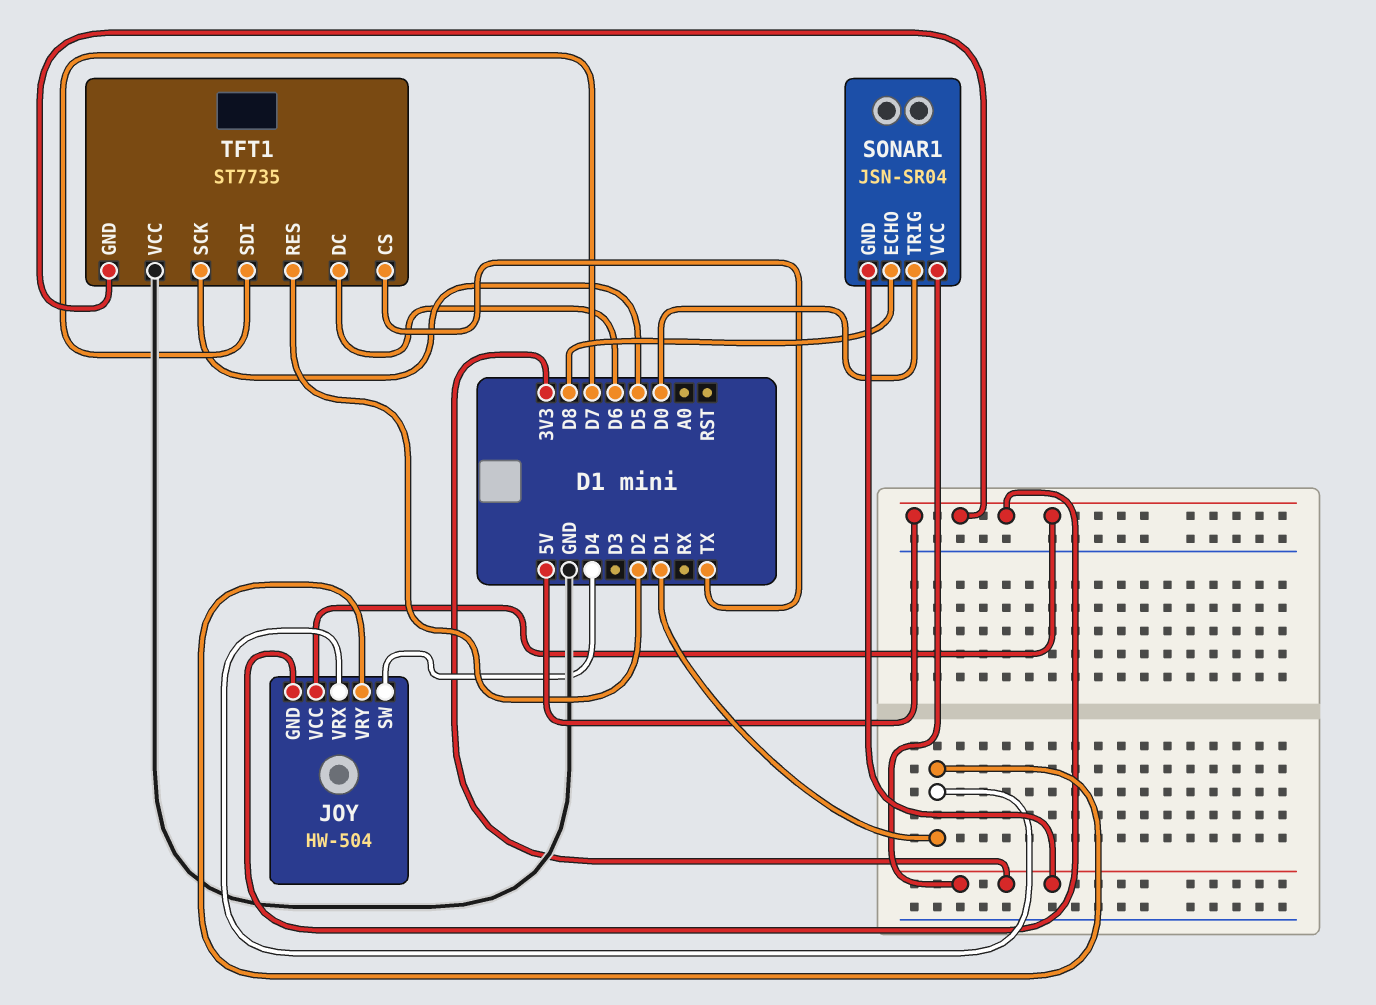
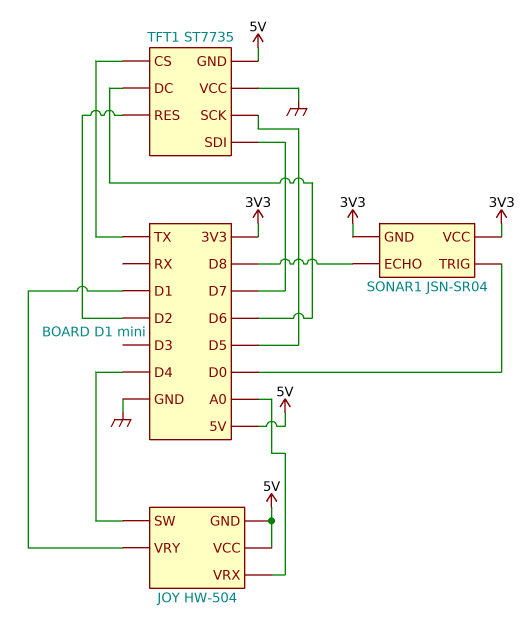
JOY pin VRX: D1 -> A0

